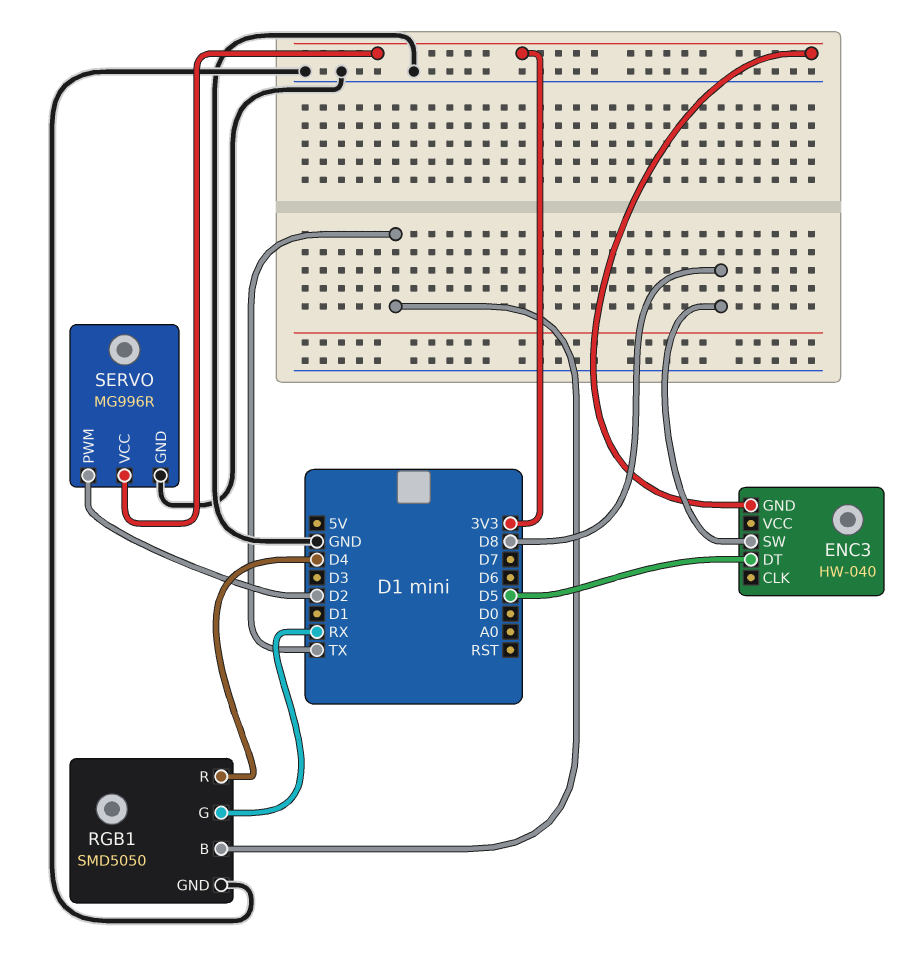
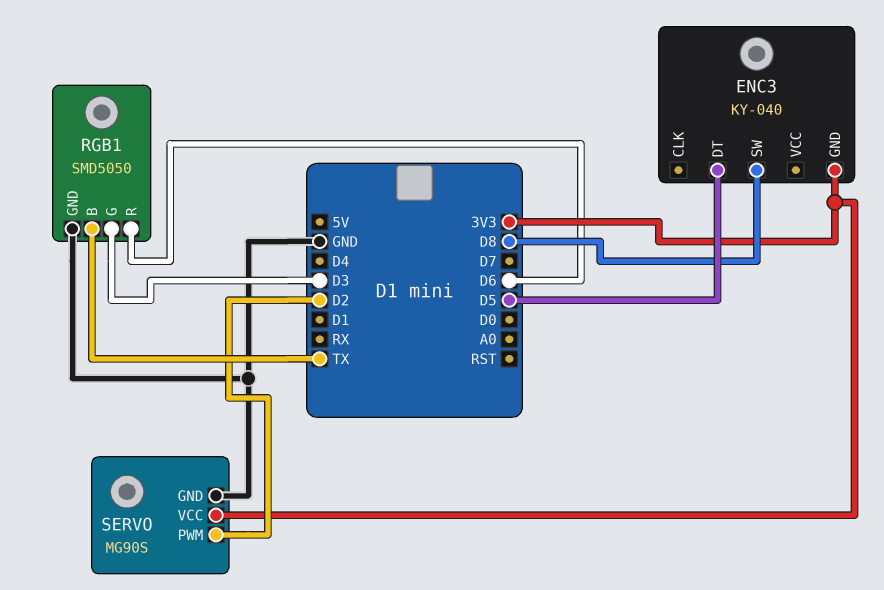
ENC3: HW-040 -> KY-040
RGB1 pin G: RX -> D3
RGB1 pin R: D4 -> D6
SERVO: MG996R -> MG90S

